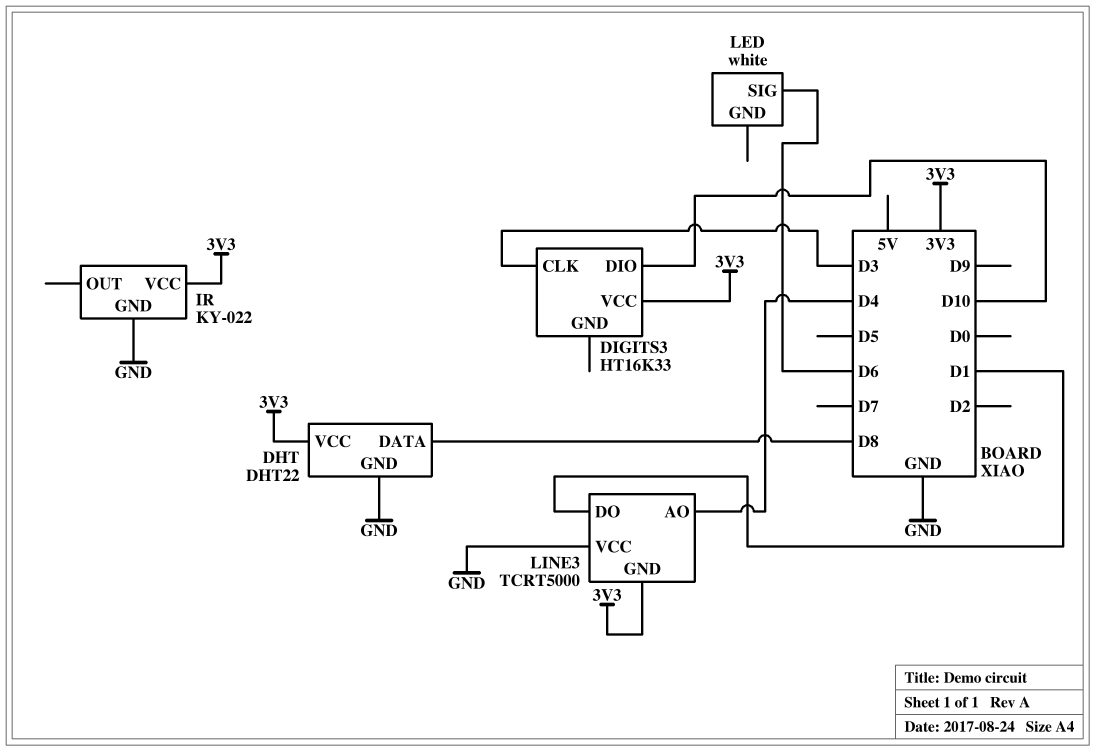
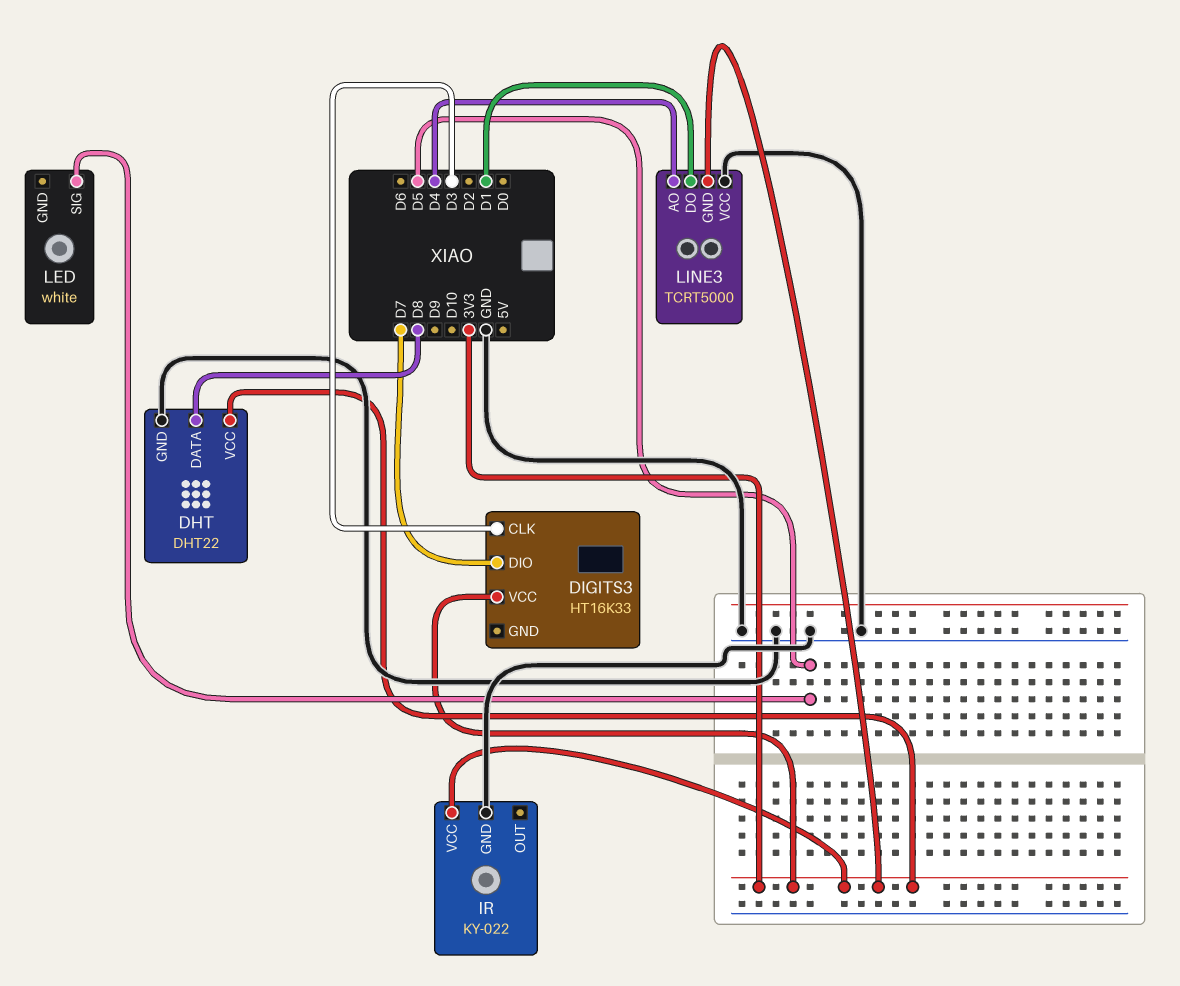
DIGITS3 pin DIO: D10 -> D7
LED pin SIG: D6 -> D5

